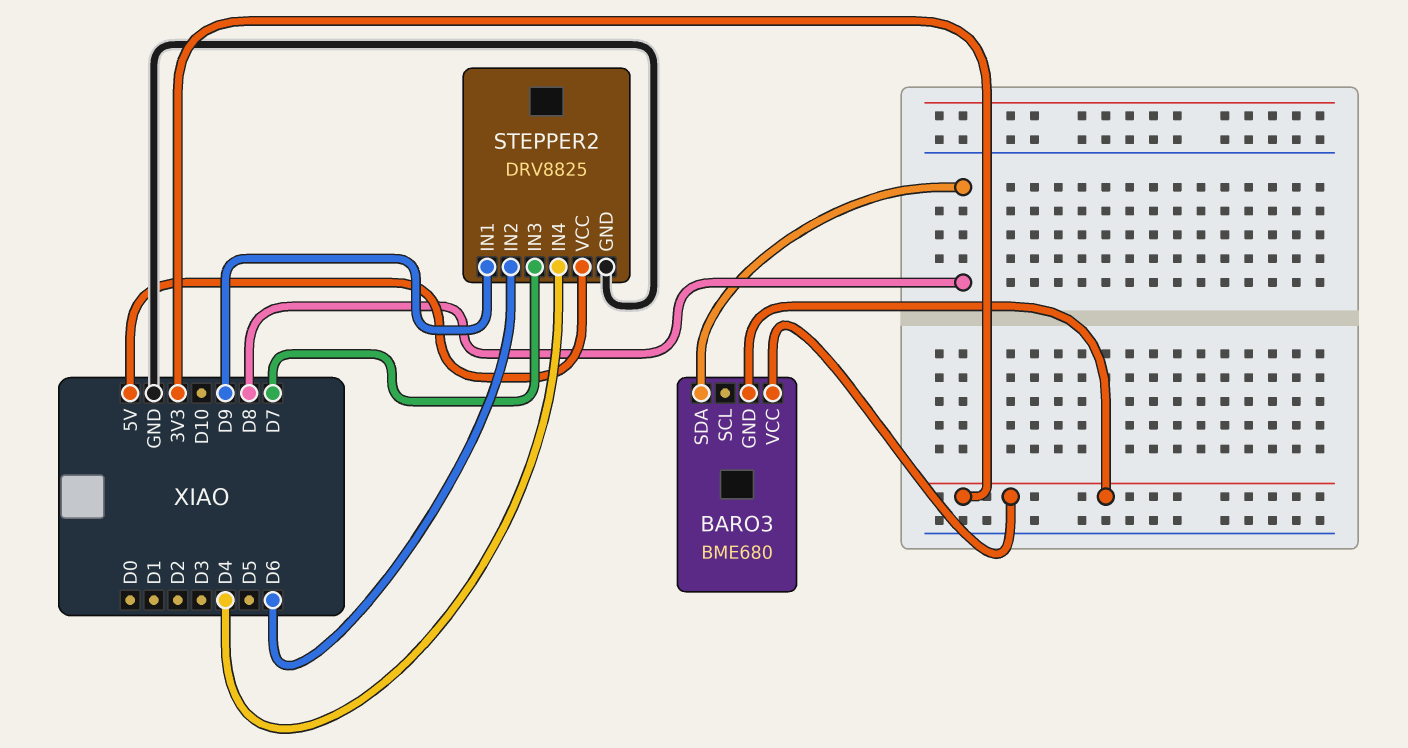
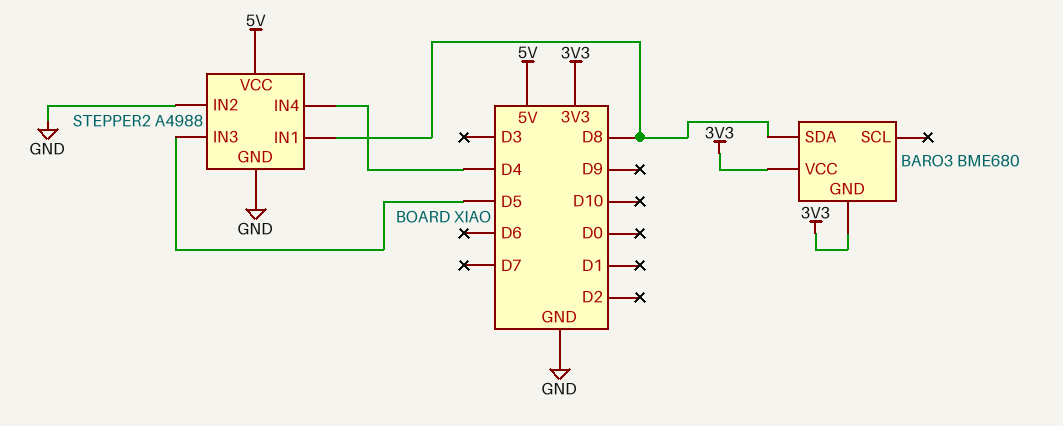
STEPPER2: DRV8825 -> A4988
STEPPER2 pin IN1: D9 -> D8
STEPPER2 pin IN2: D6 -> GND
STEPPER2 pin IN3: D7 -> D5

